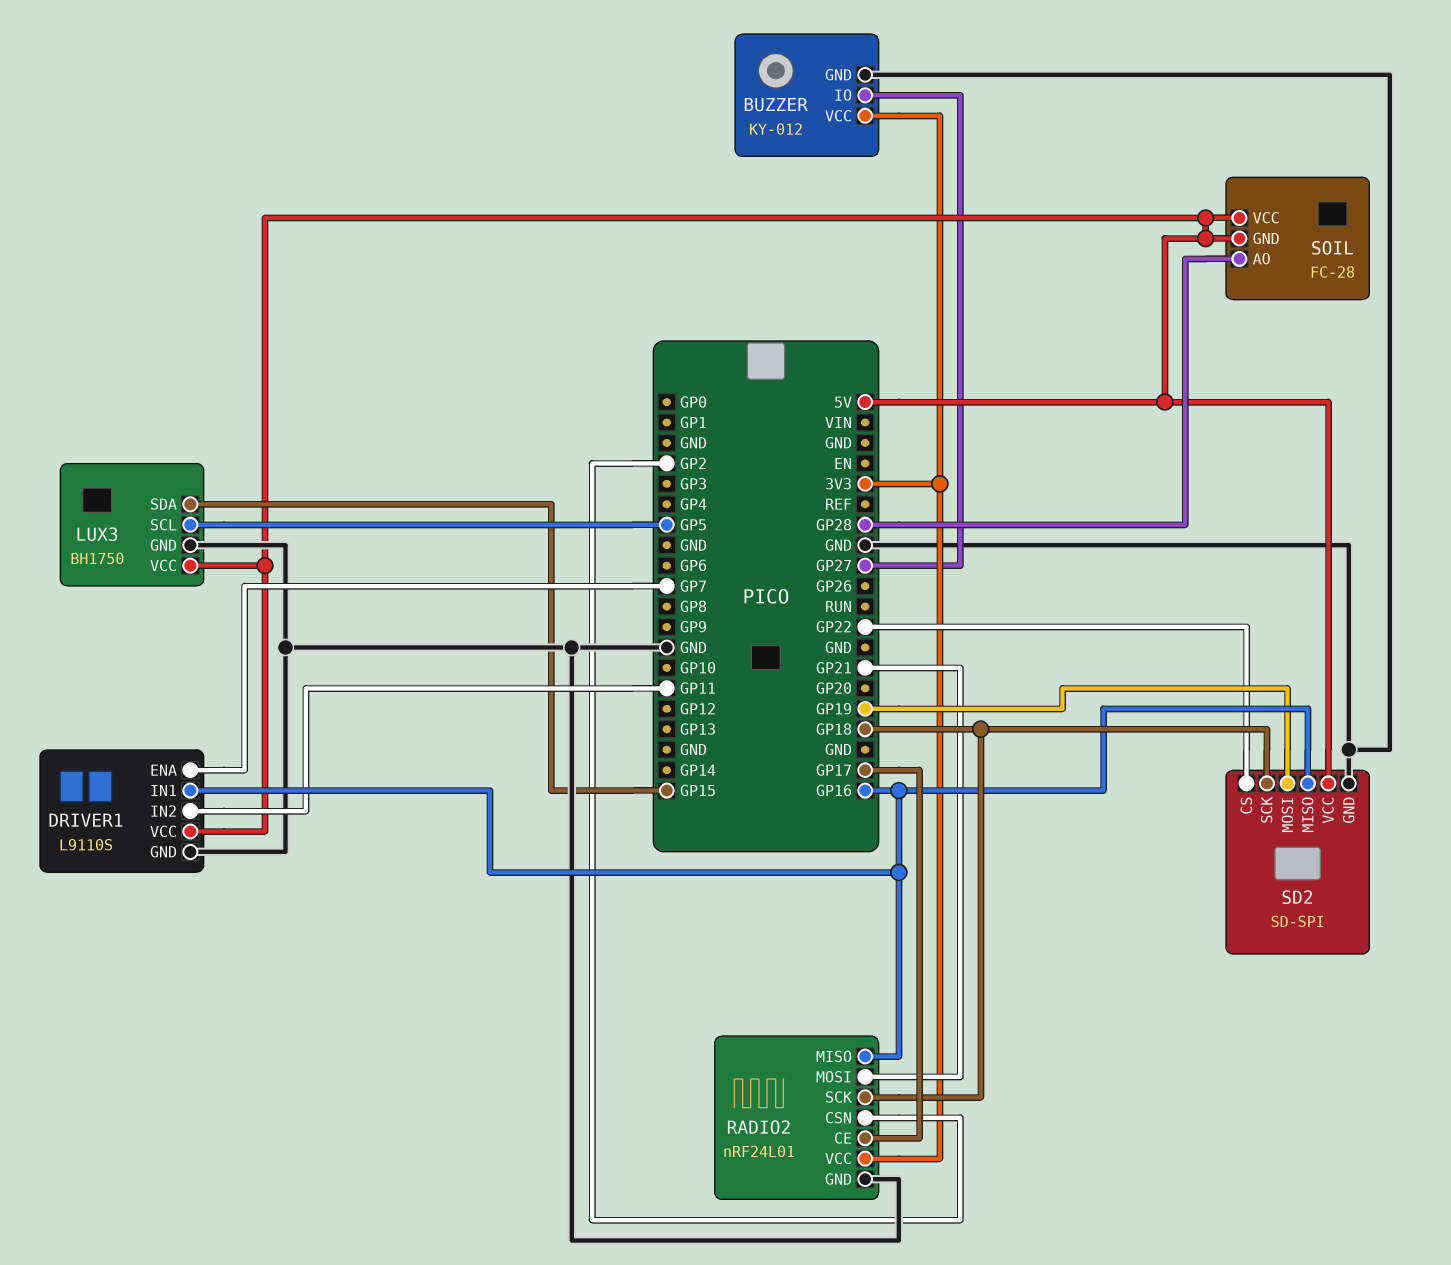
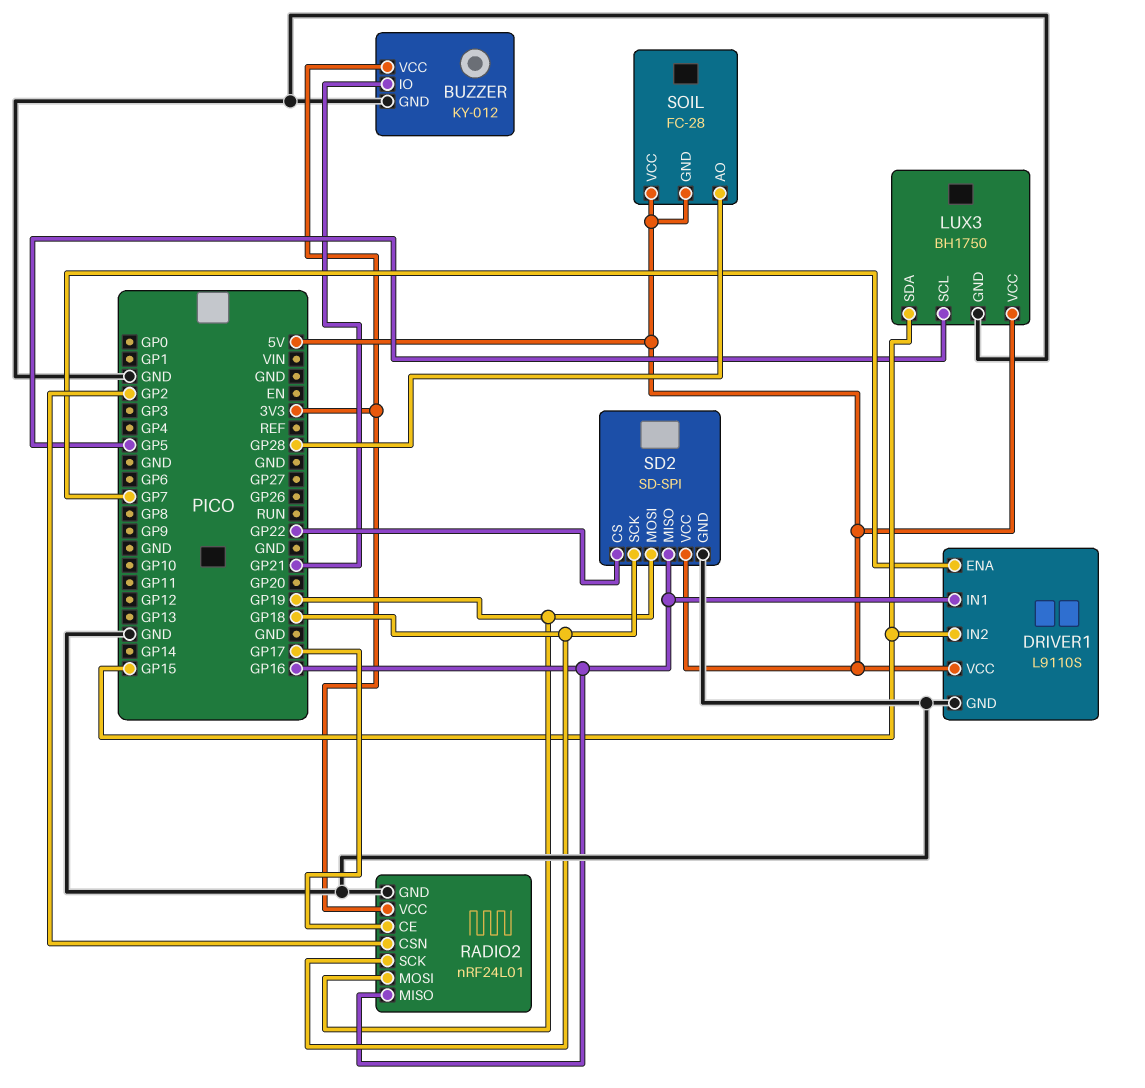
BUZZER pin IO: GP27 -> GP21
DRIVER1 pin IN2: GP11 -> GP15
RADIO2 pin MOSI: GP21 -> GP19

